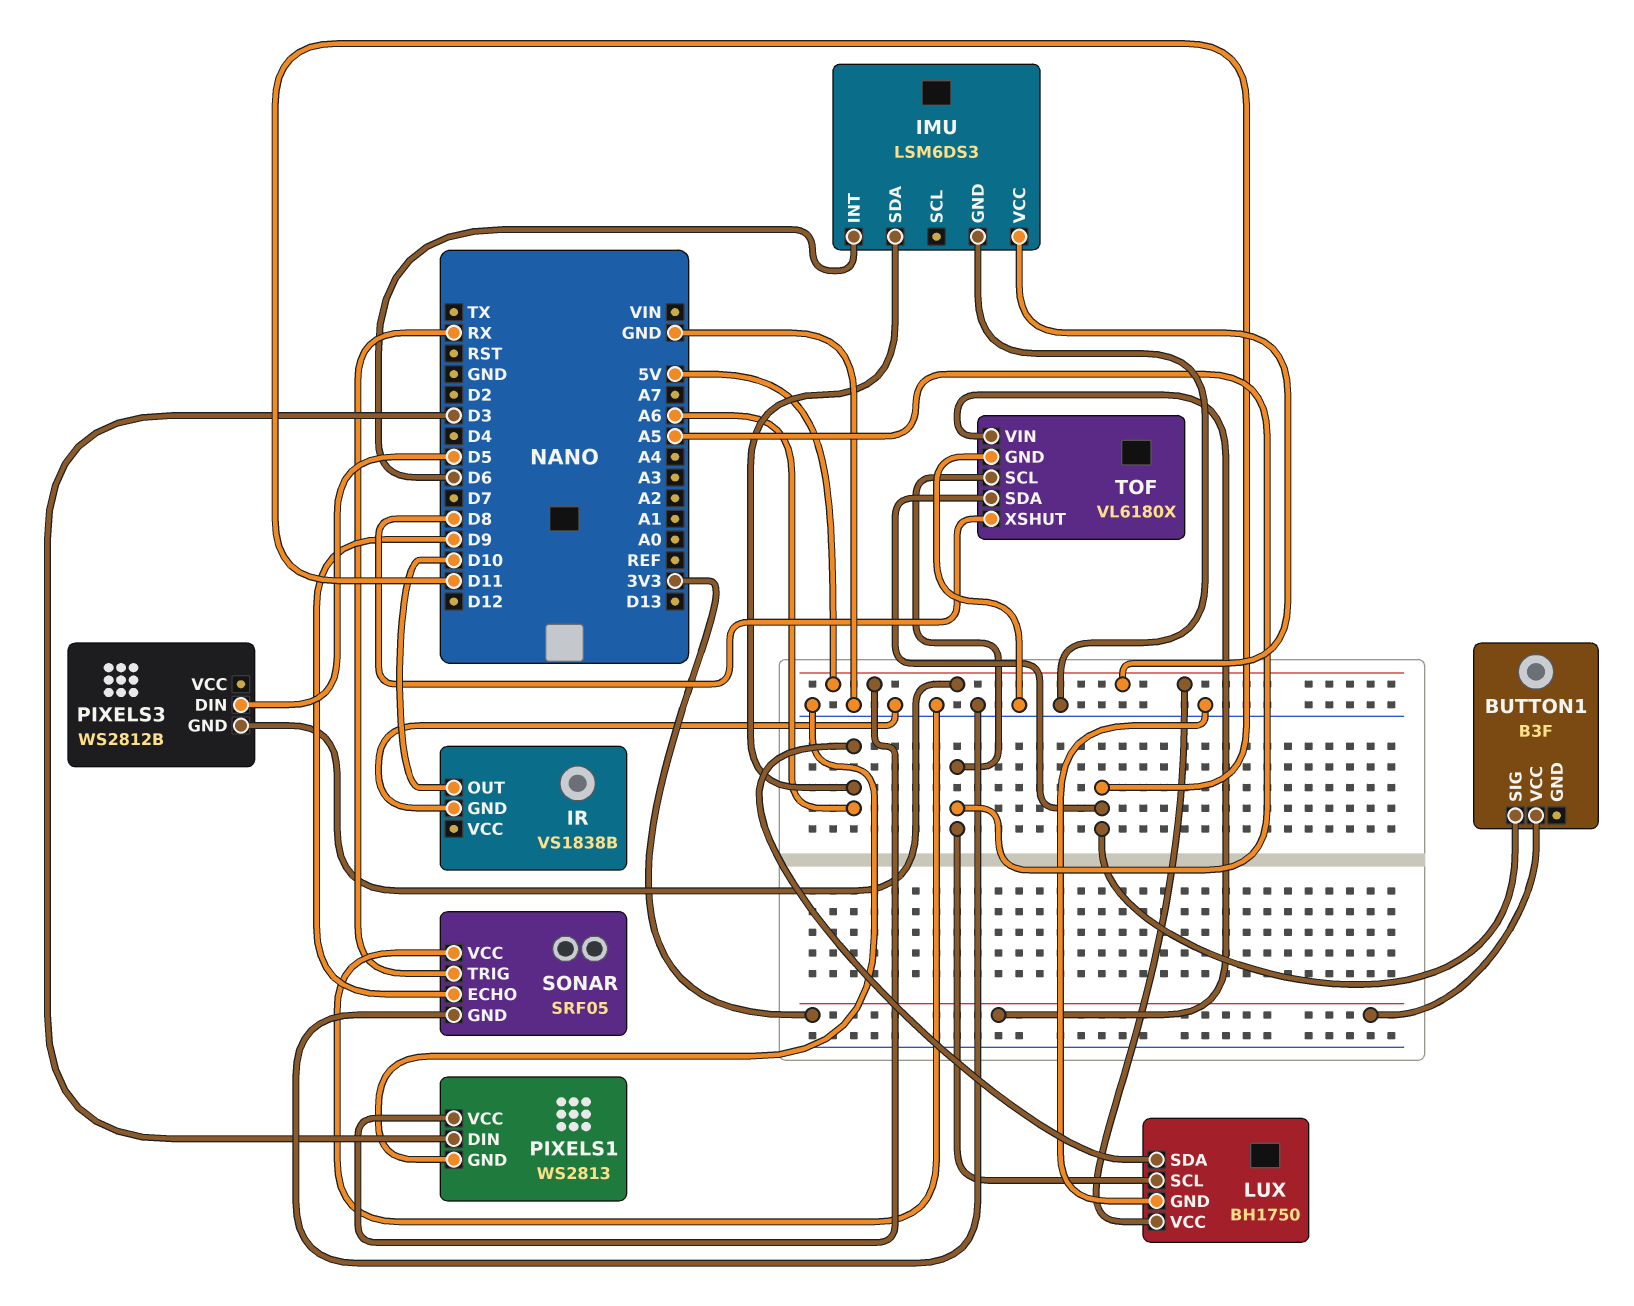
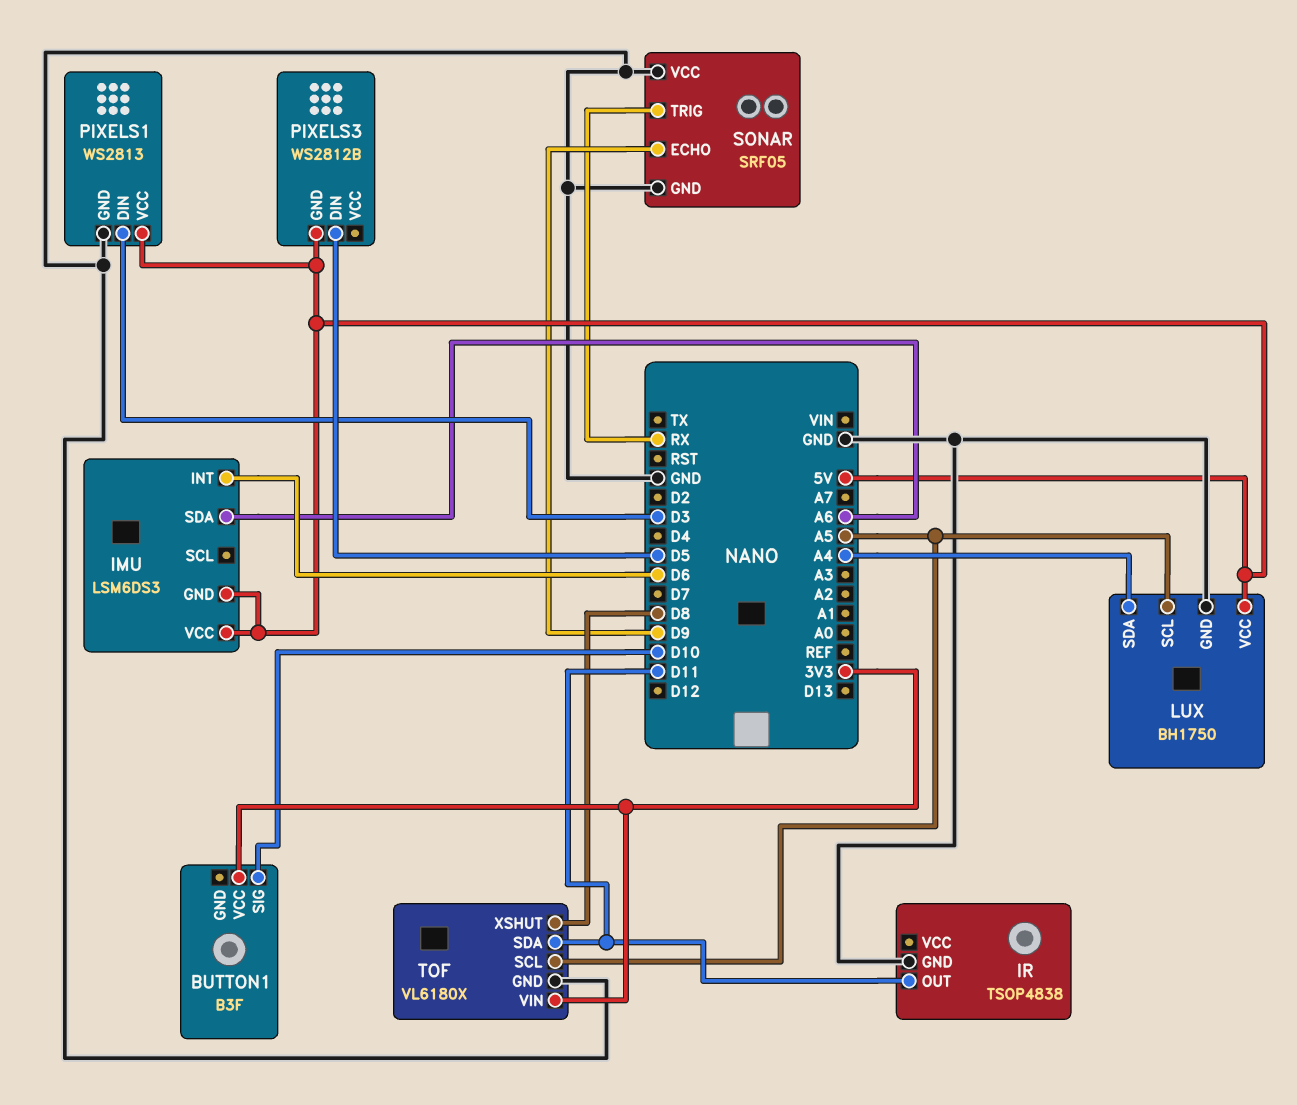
BUTTON1 pin SIG: D11 -> D10
IMU pin GND: GND -> 5V
IR: VS1838B -> TSOP4838
IR pin OUT: D10 -> D11
LUX pin SDA: A6 -> A4

